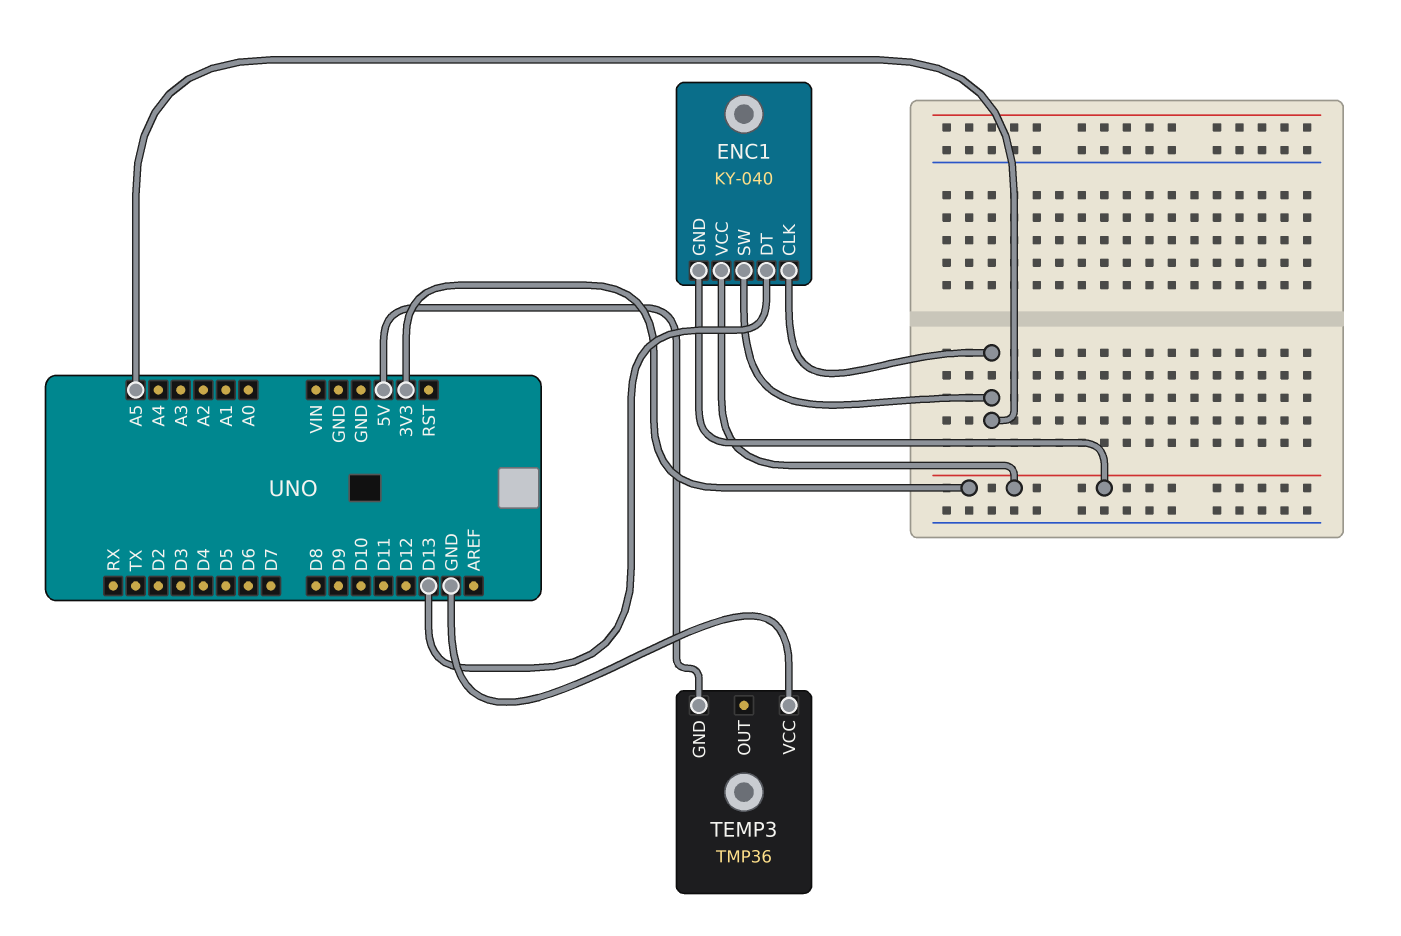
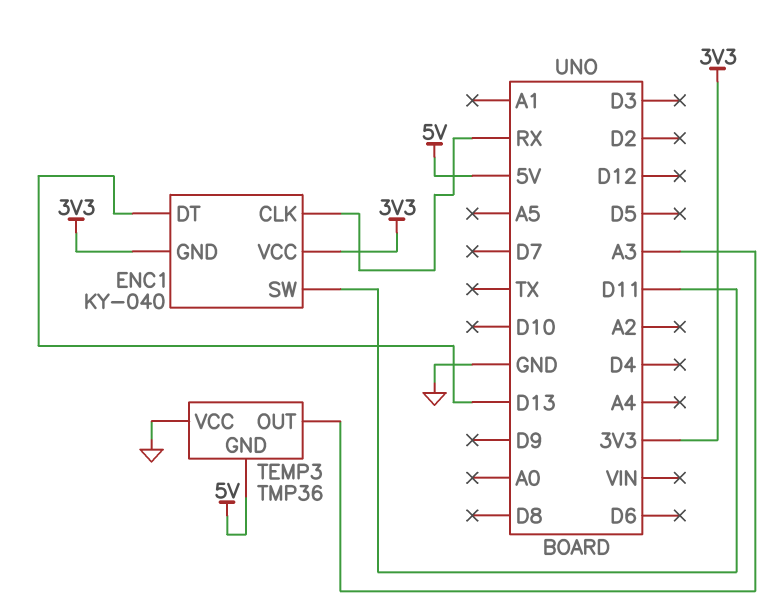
ENC1 pin CLK: A5 -> RX
ENC1 pin SW: A5 -> D11
TEMP3 pin OUT: none -> A3

